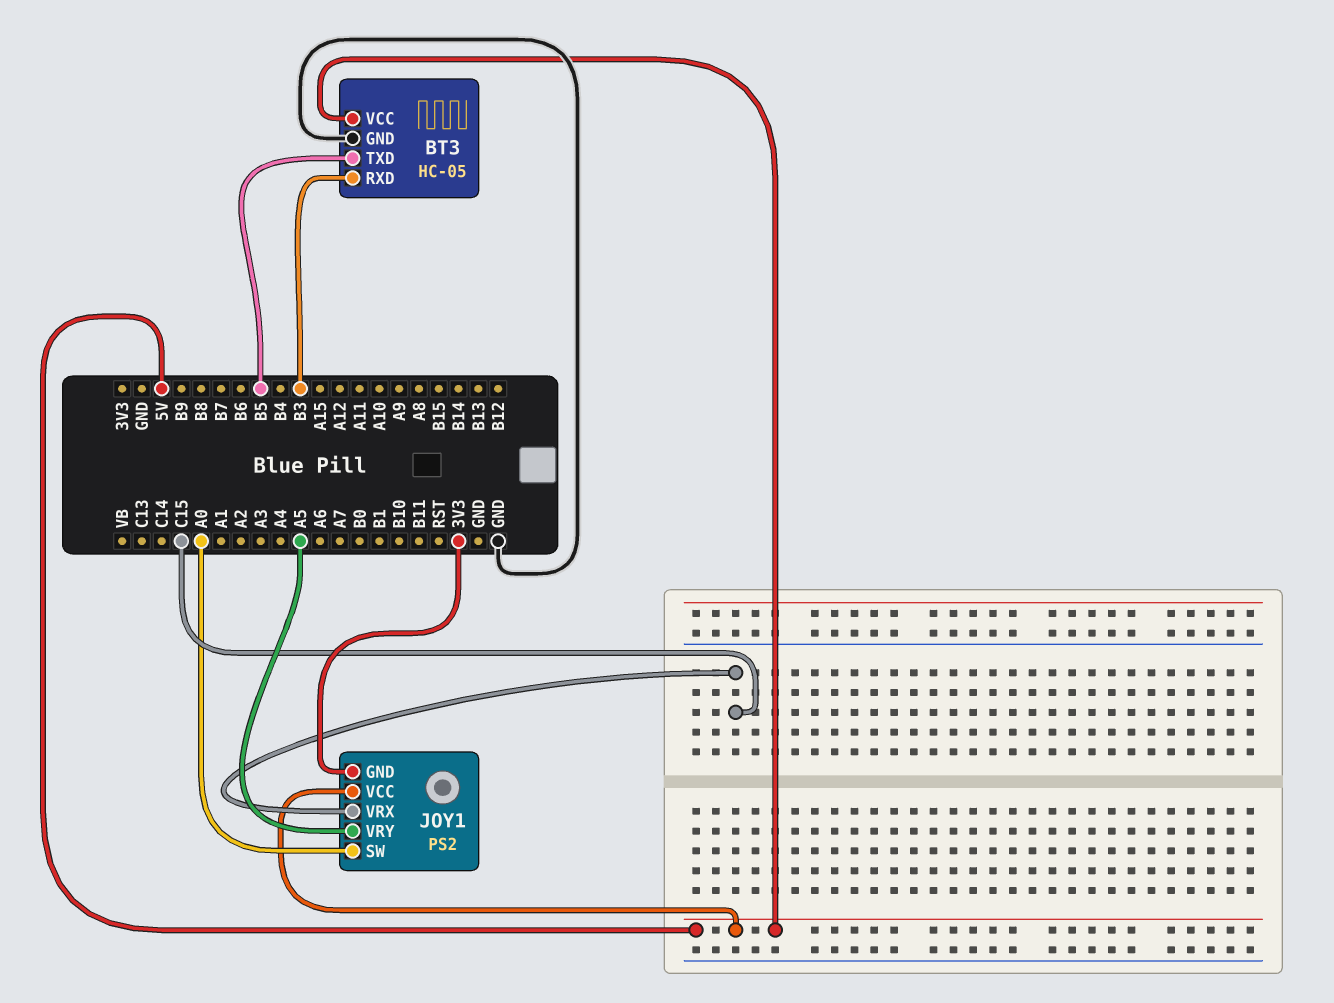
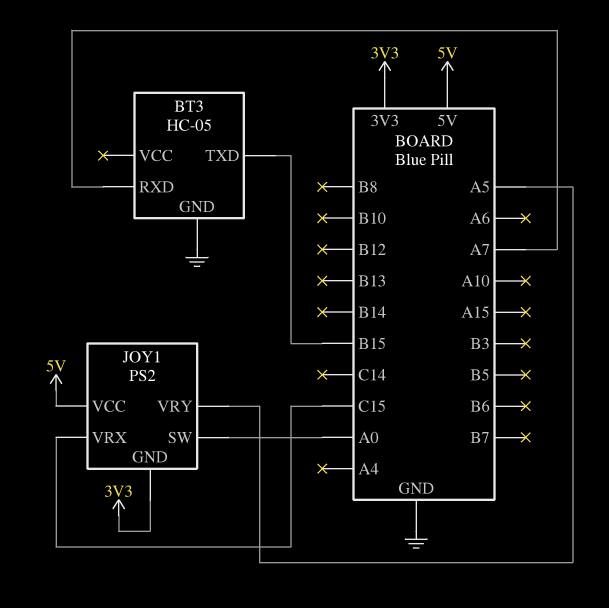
BT3 pin RXD: B3 -> A7
BT3 pin TXD: B5 -> B15
BT3 pin VCC: 5V -> none

